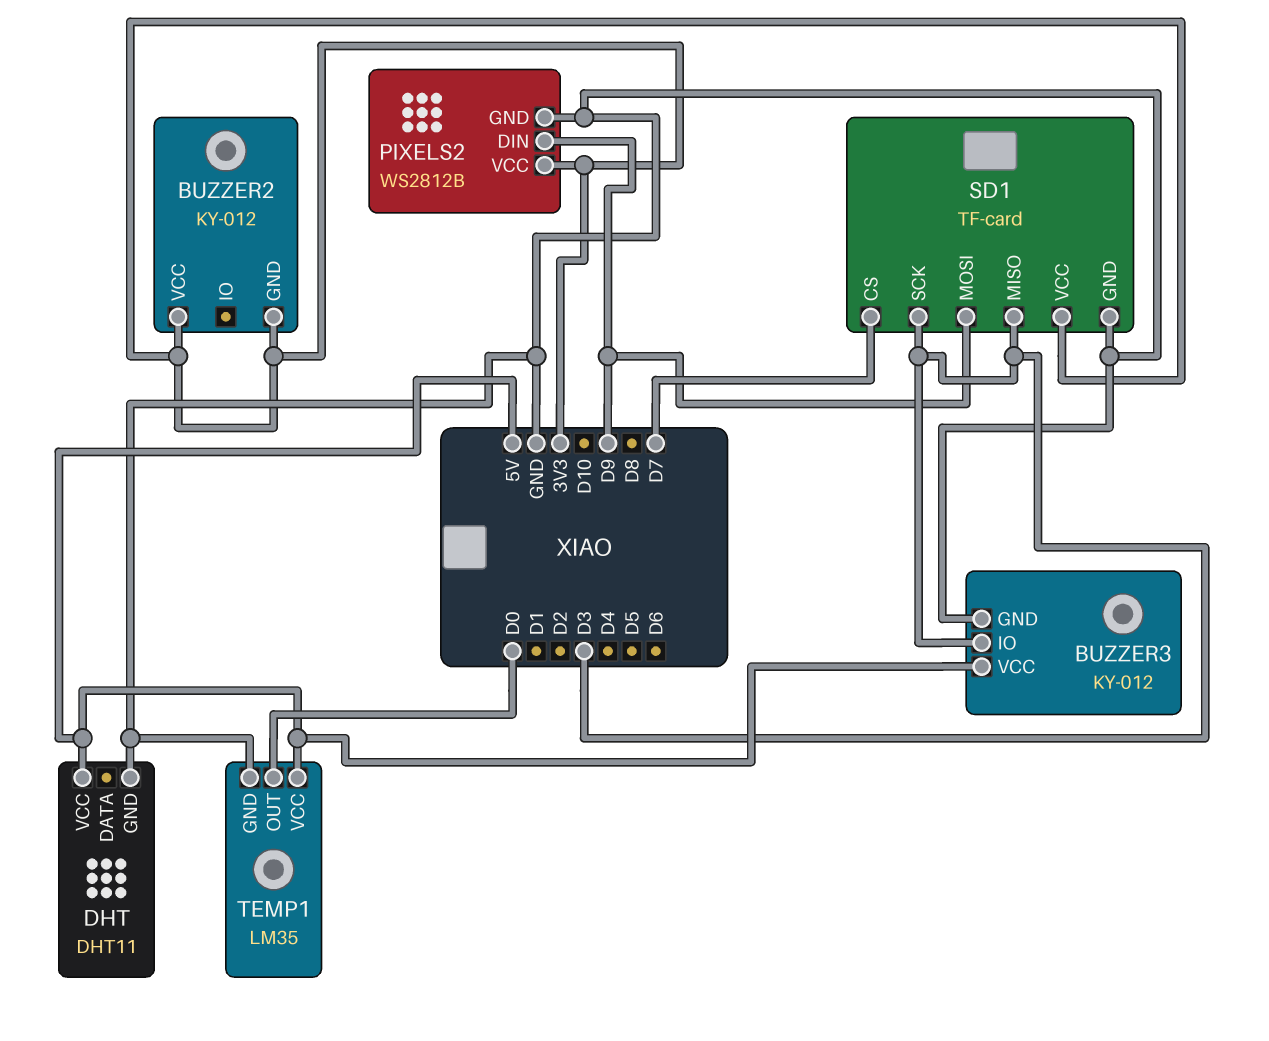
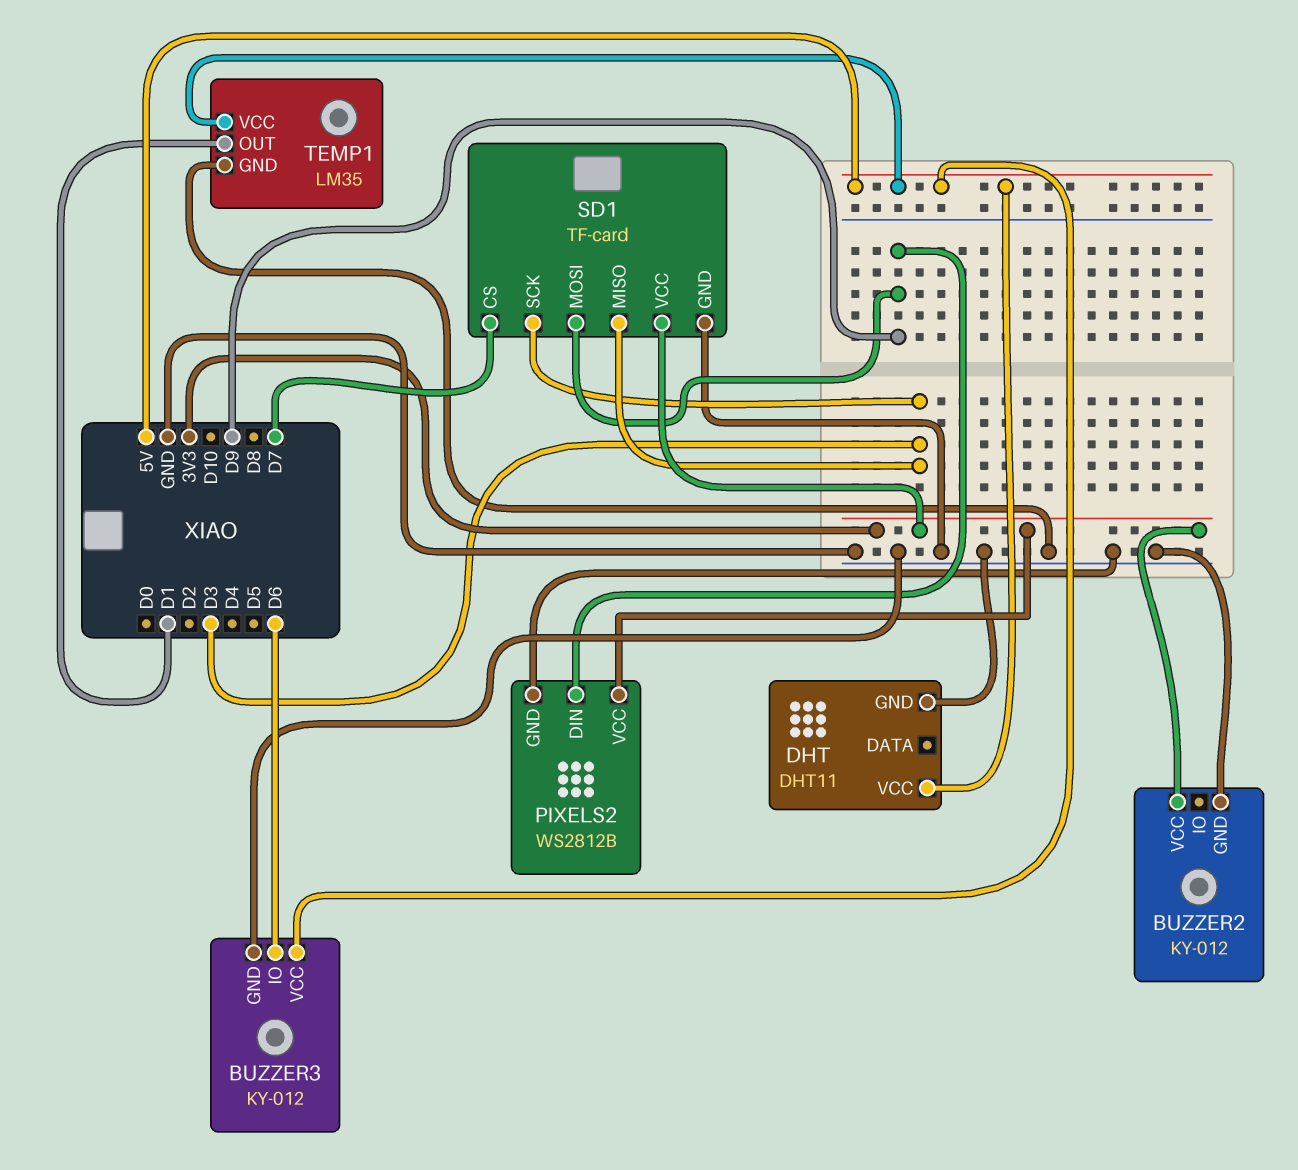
BUZZER2 pin GND: 3V3 -> GND
BUZZER3 pin IO: D3 -> D6
TEMP1 pin OUT: D0 -> D1

